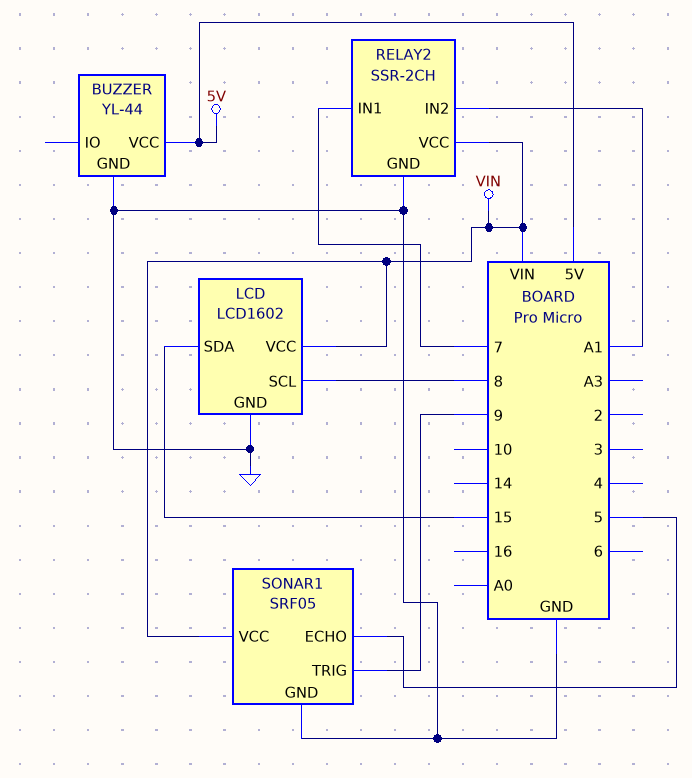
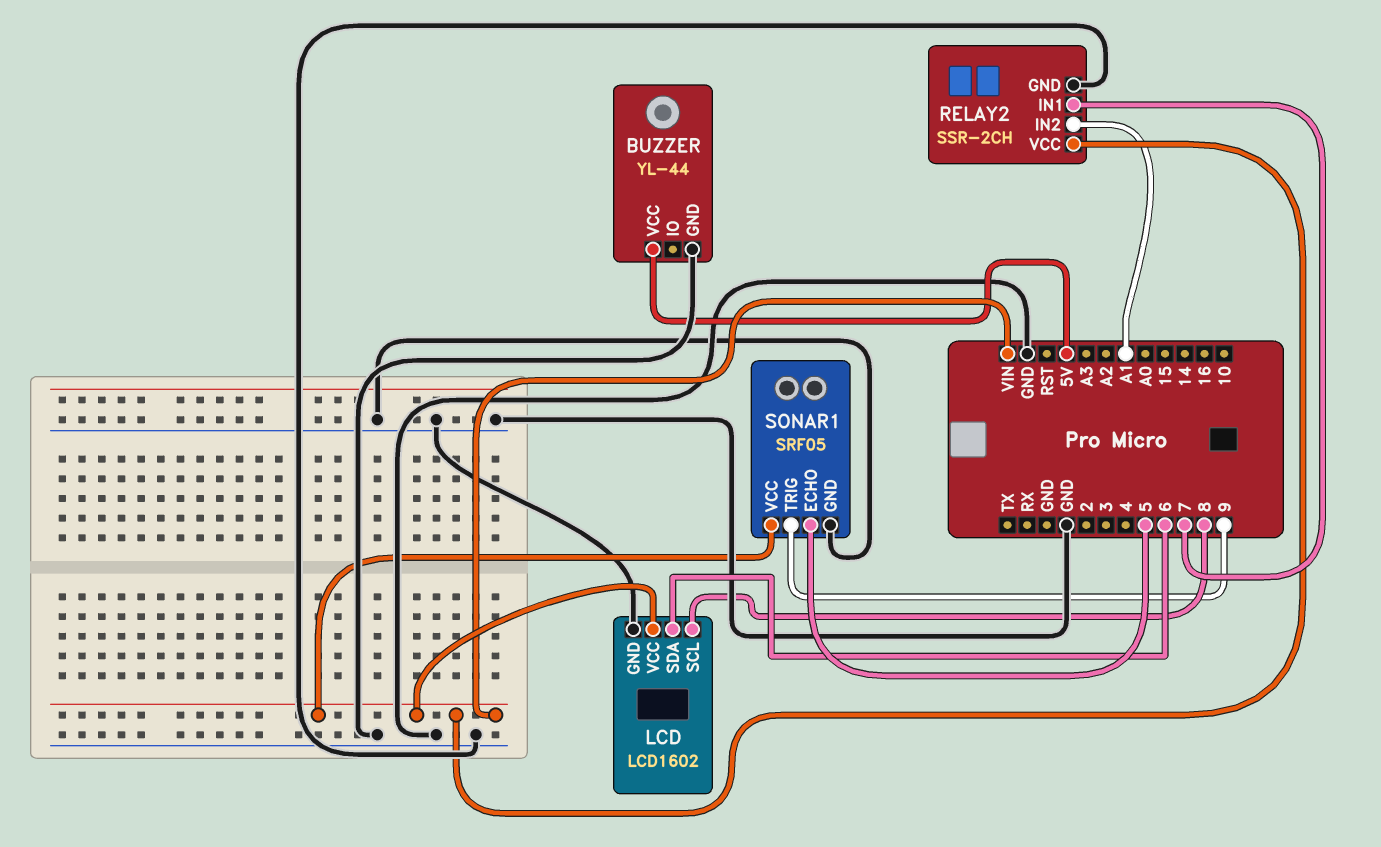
LCD pin SDA: 15 -> 6

